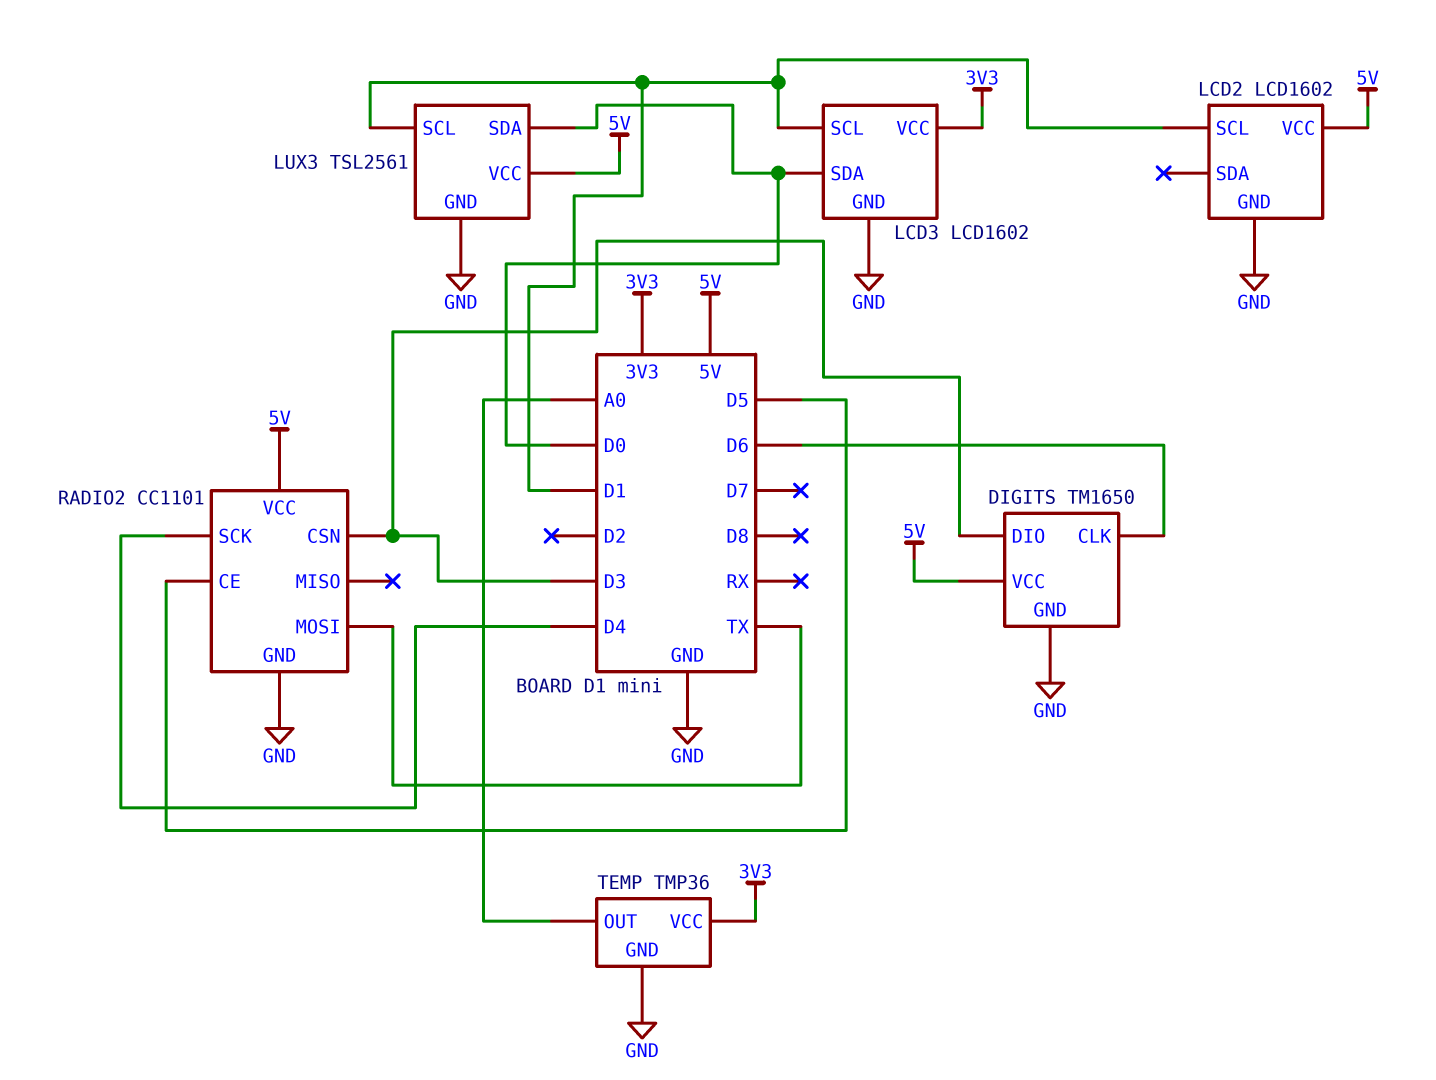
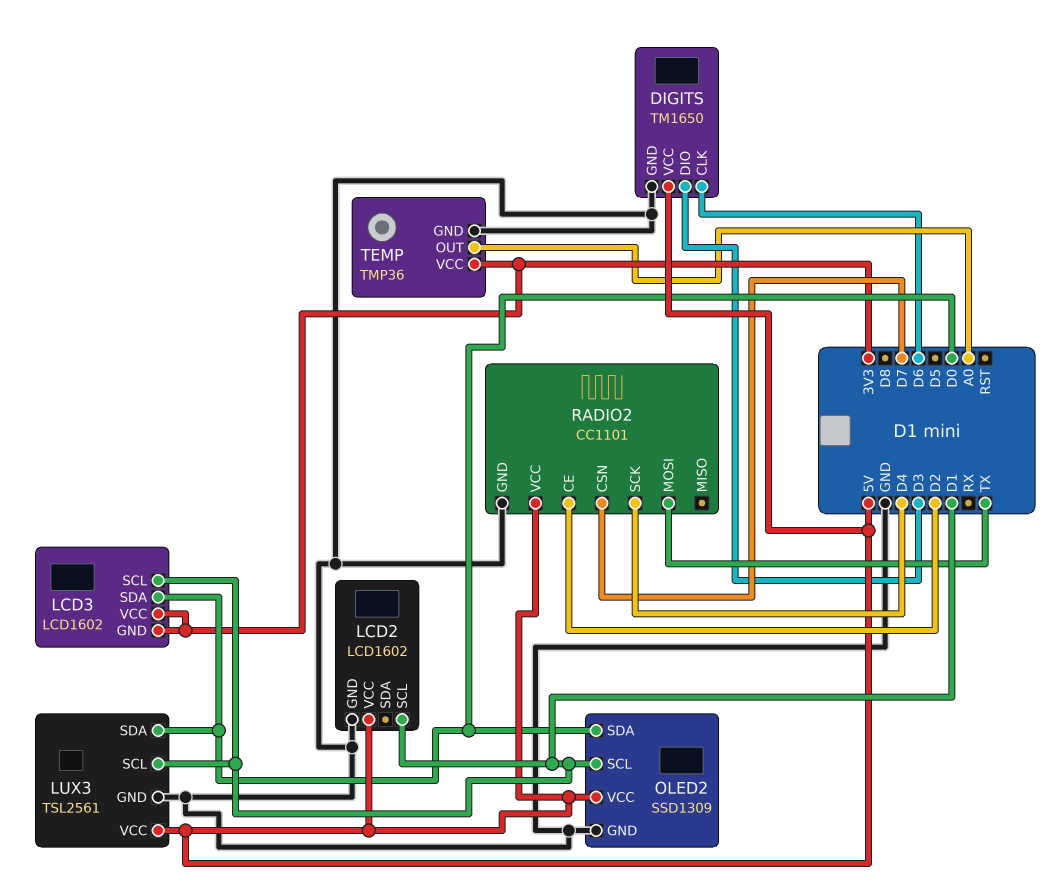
LCD3 pin GND: GND -> 3V3
OLED2: none -> SSD1309
OLED2 pin GND: none -> GND
OLED2 pin SCL: none -> D1
OLED2 pin SDA: none -> D0
OLED2 pin VCC: none -> 5V
RADIO2 pin CE: D5 -> D2
RADIO2 pin CSN: D3 -> D7

